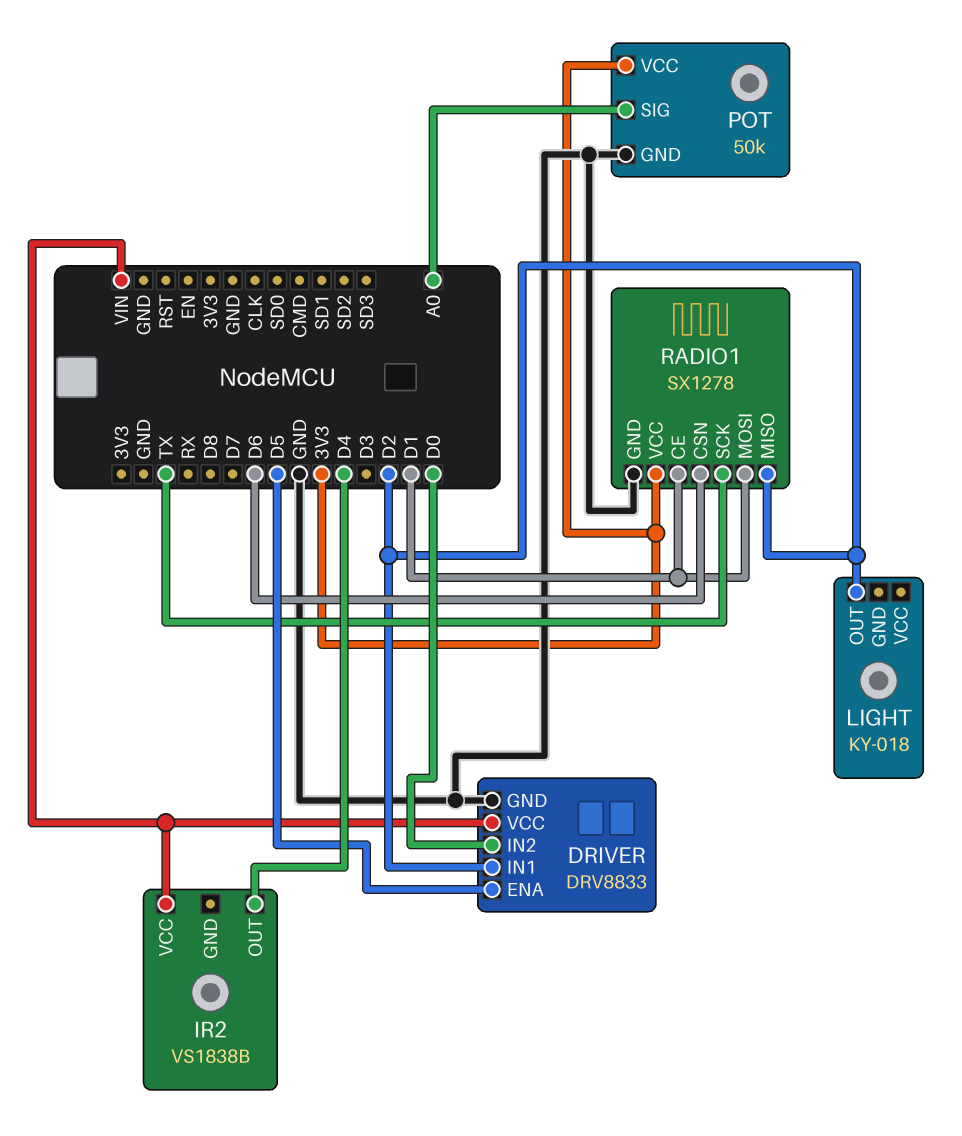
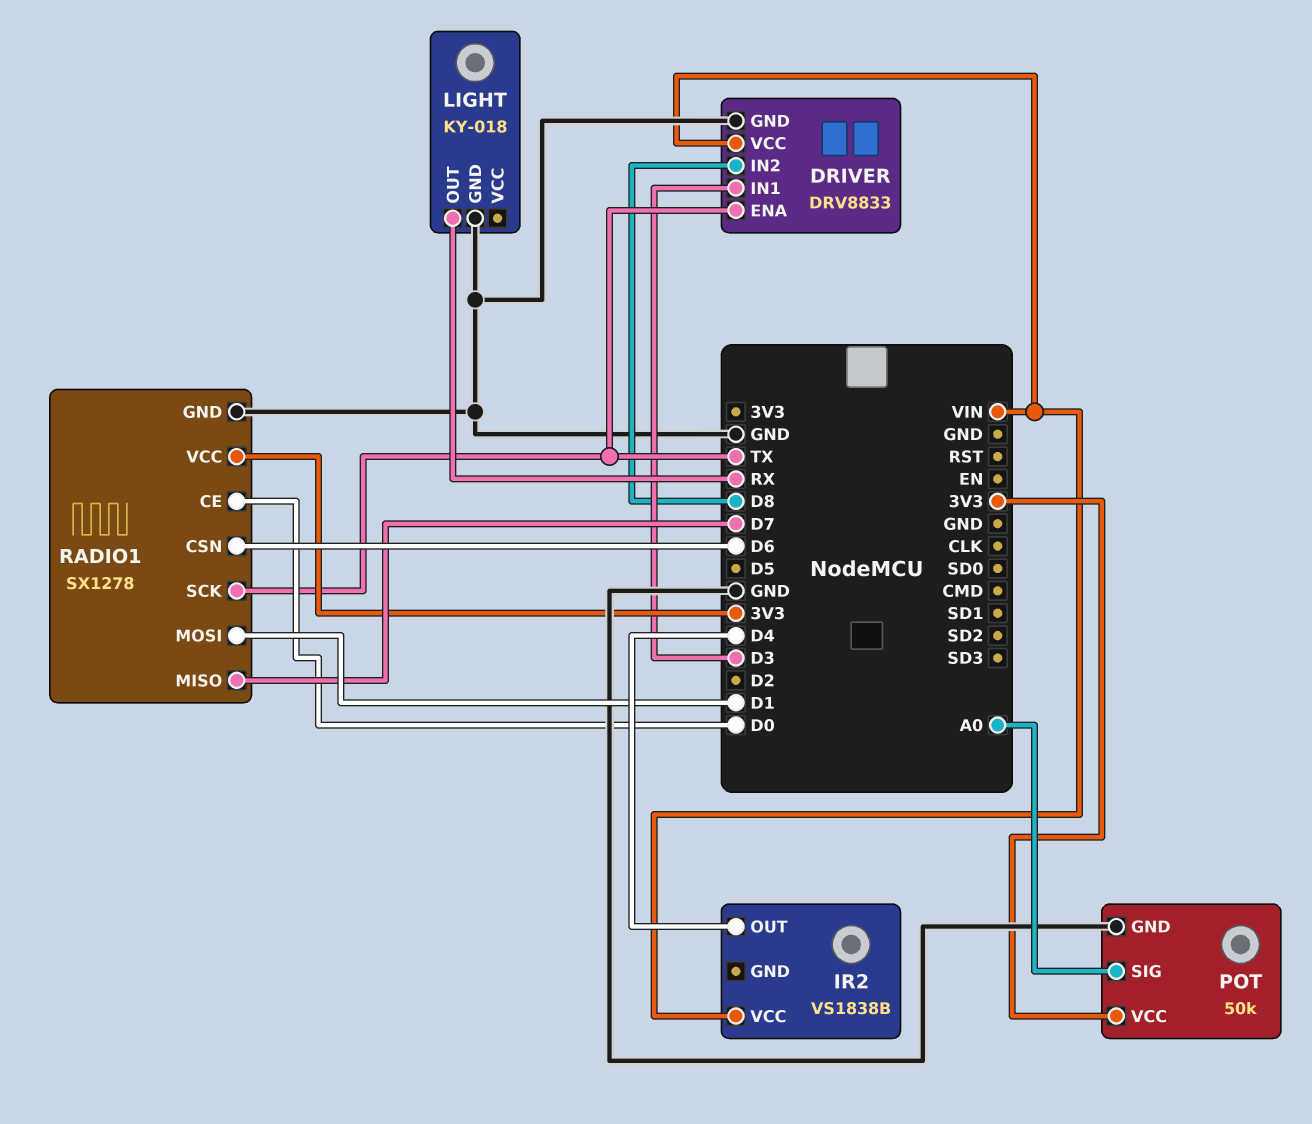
DRIVER pin ENA: D5 -> TX
DRIVER pin IN1: D2 -> D3
DRIVER pin IN2: D0 -> D8
LIGHT pin GND: none -> GND
LIGHT pin OUT: D2 -> RX
RADIO1 pin CE: D1 -> D0
RADIO1 pin MISO: D2 -> D7

